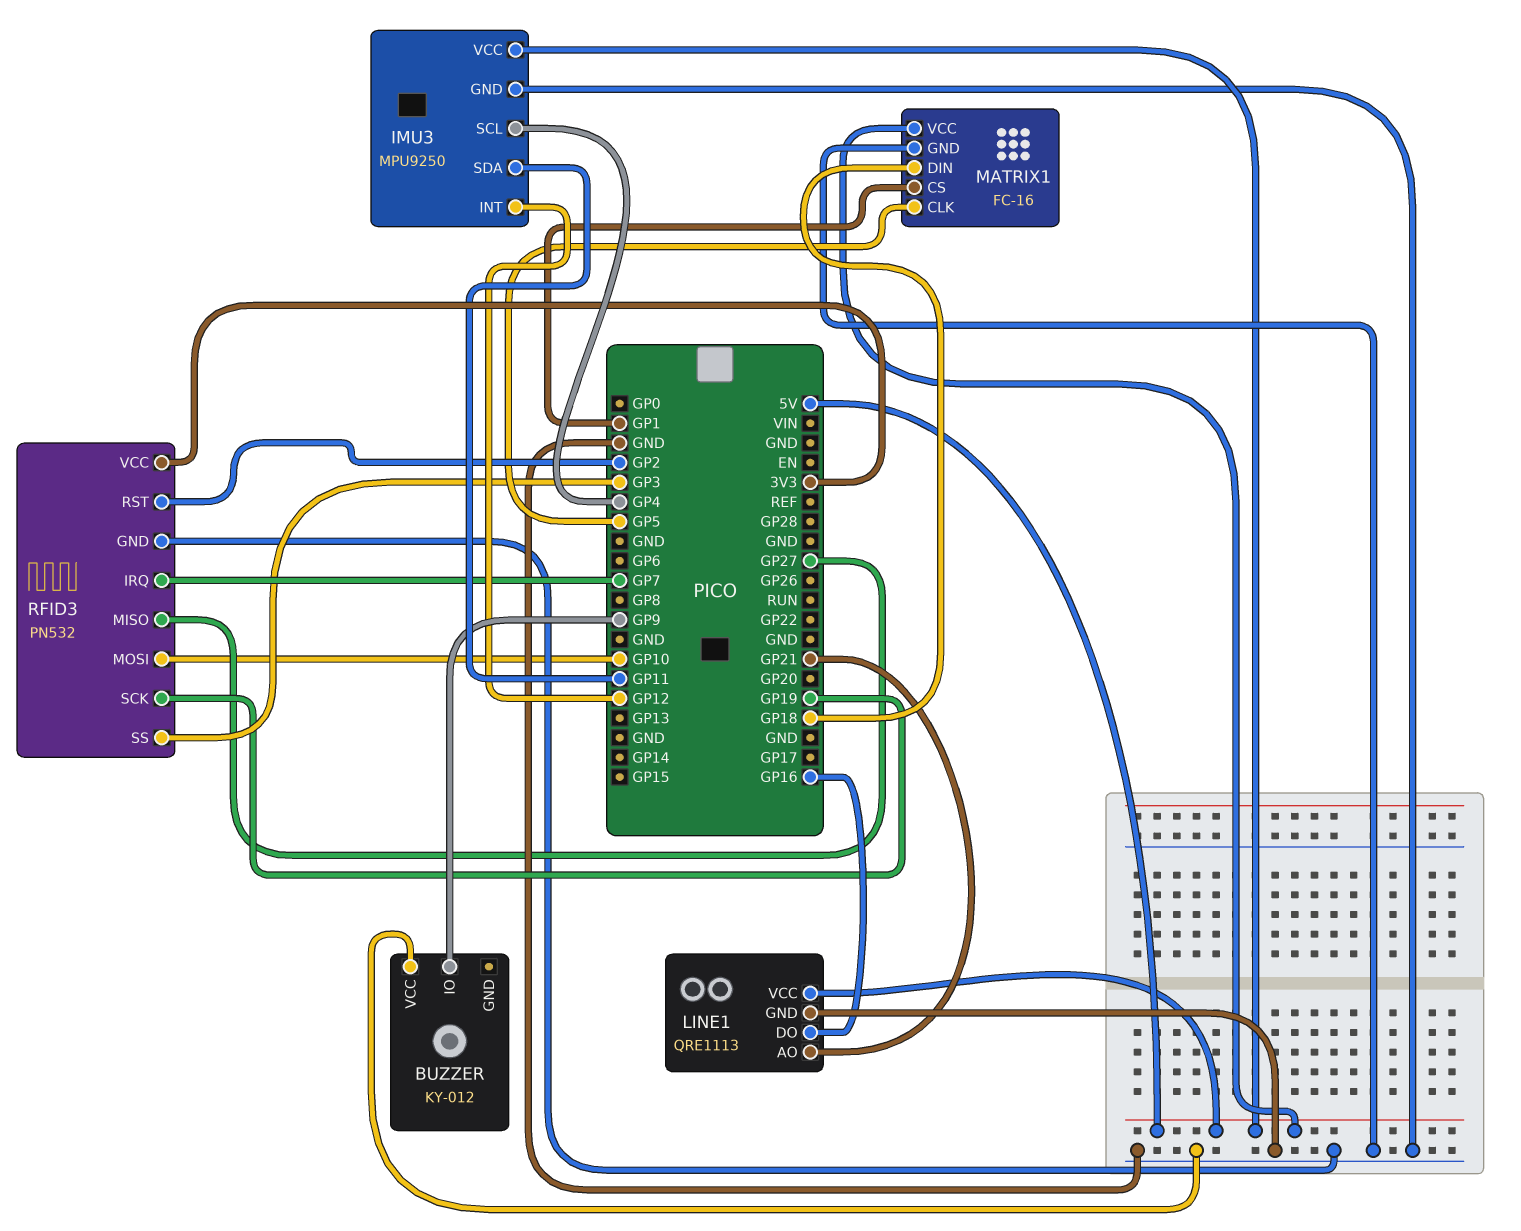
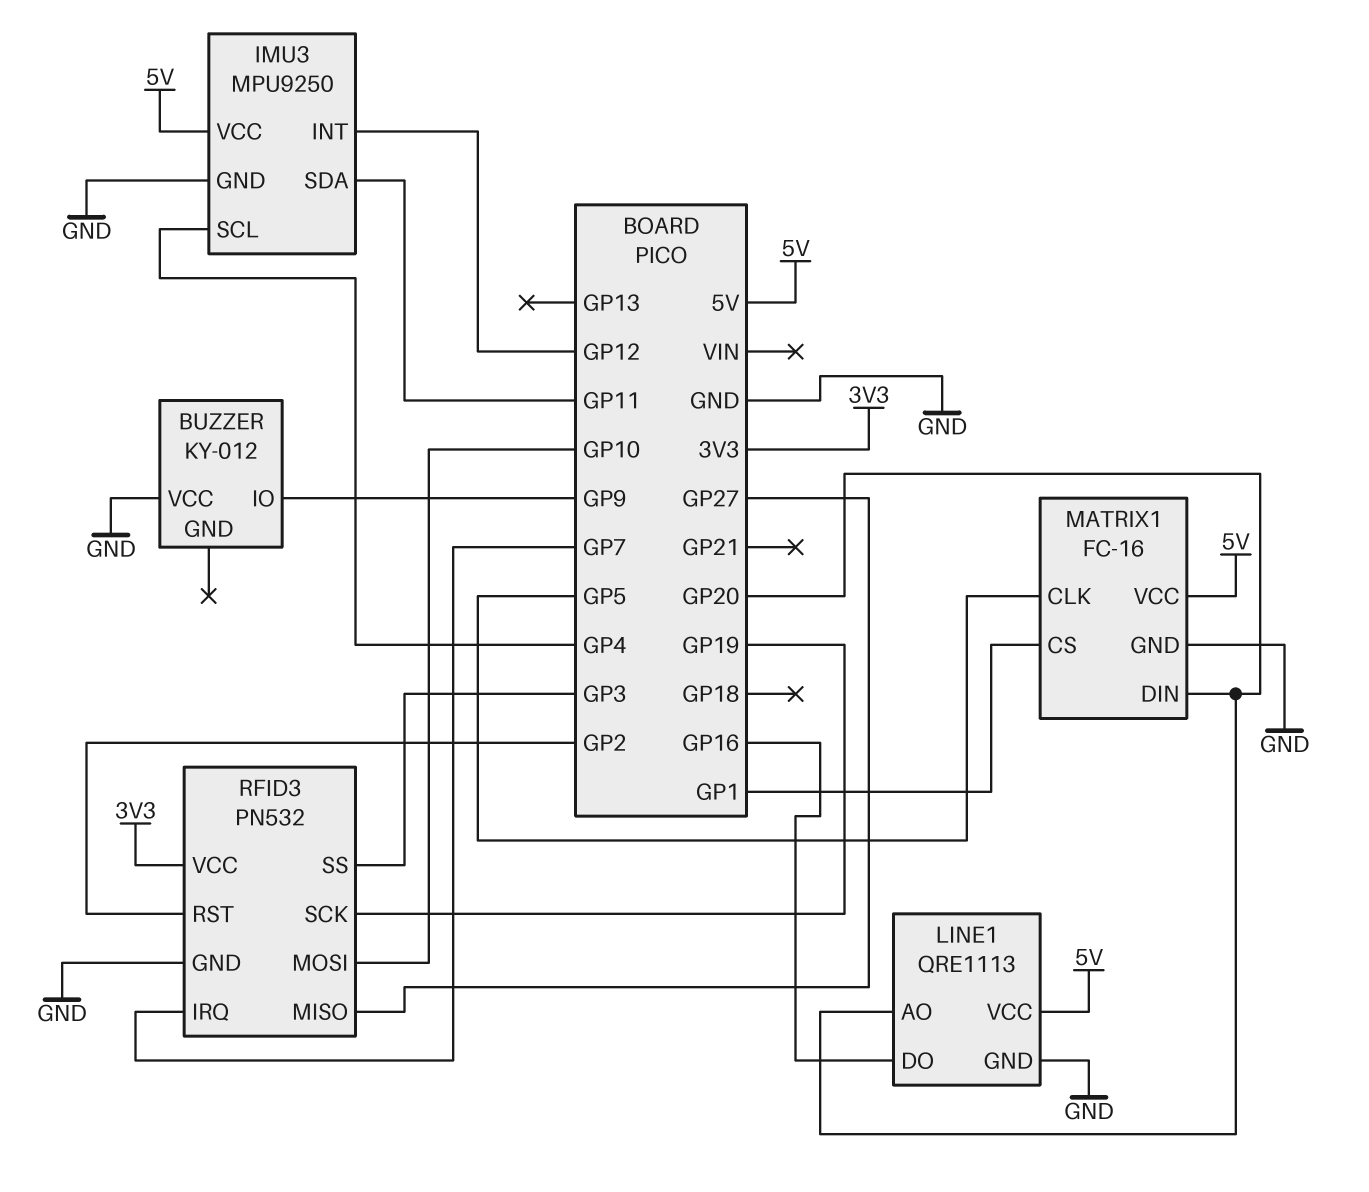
LINE1 pin AO: GP21 -> GP20
MATRIX1 pin DIN: GP18 -> GP20

